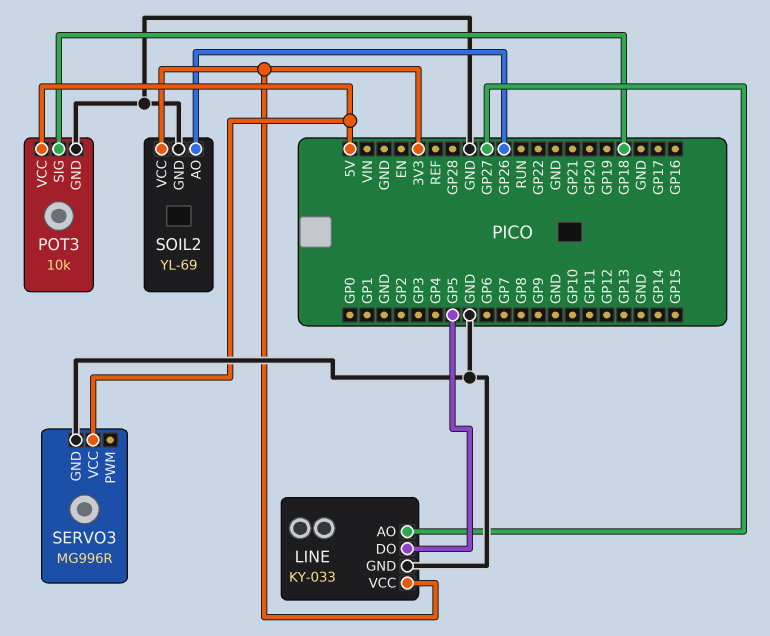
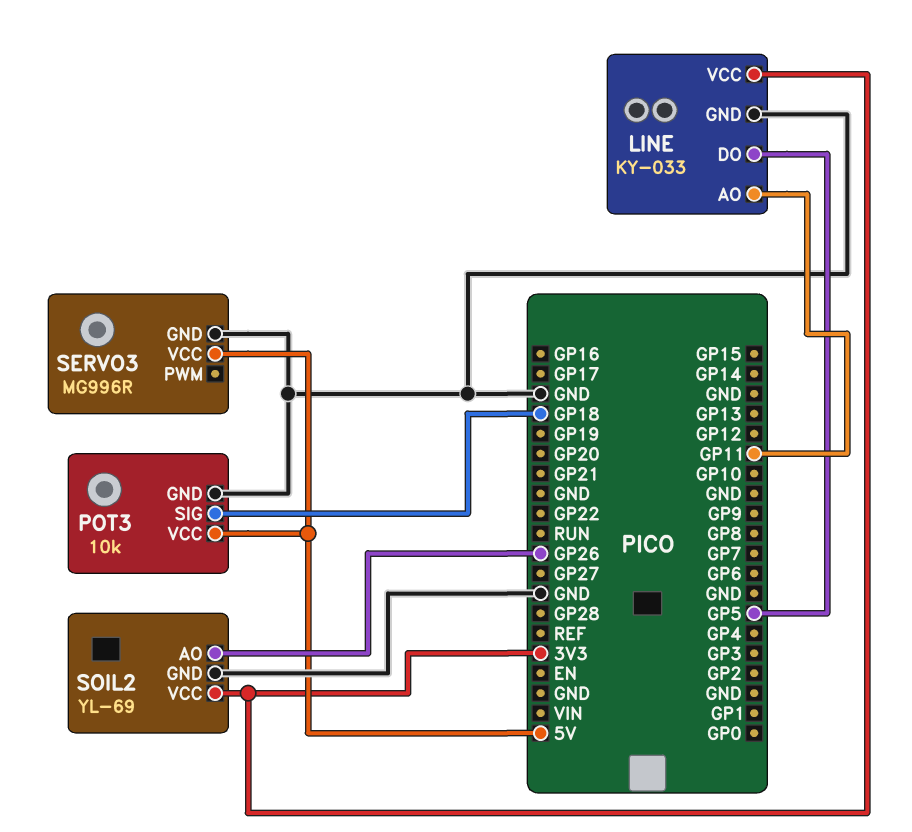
LINE pin AO: GP27 -> GP11

